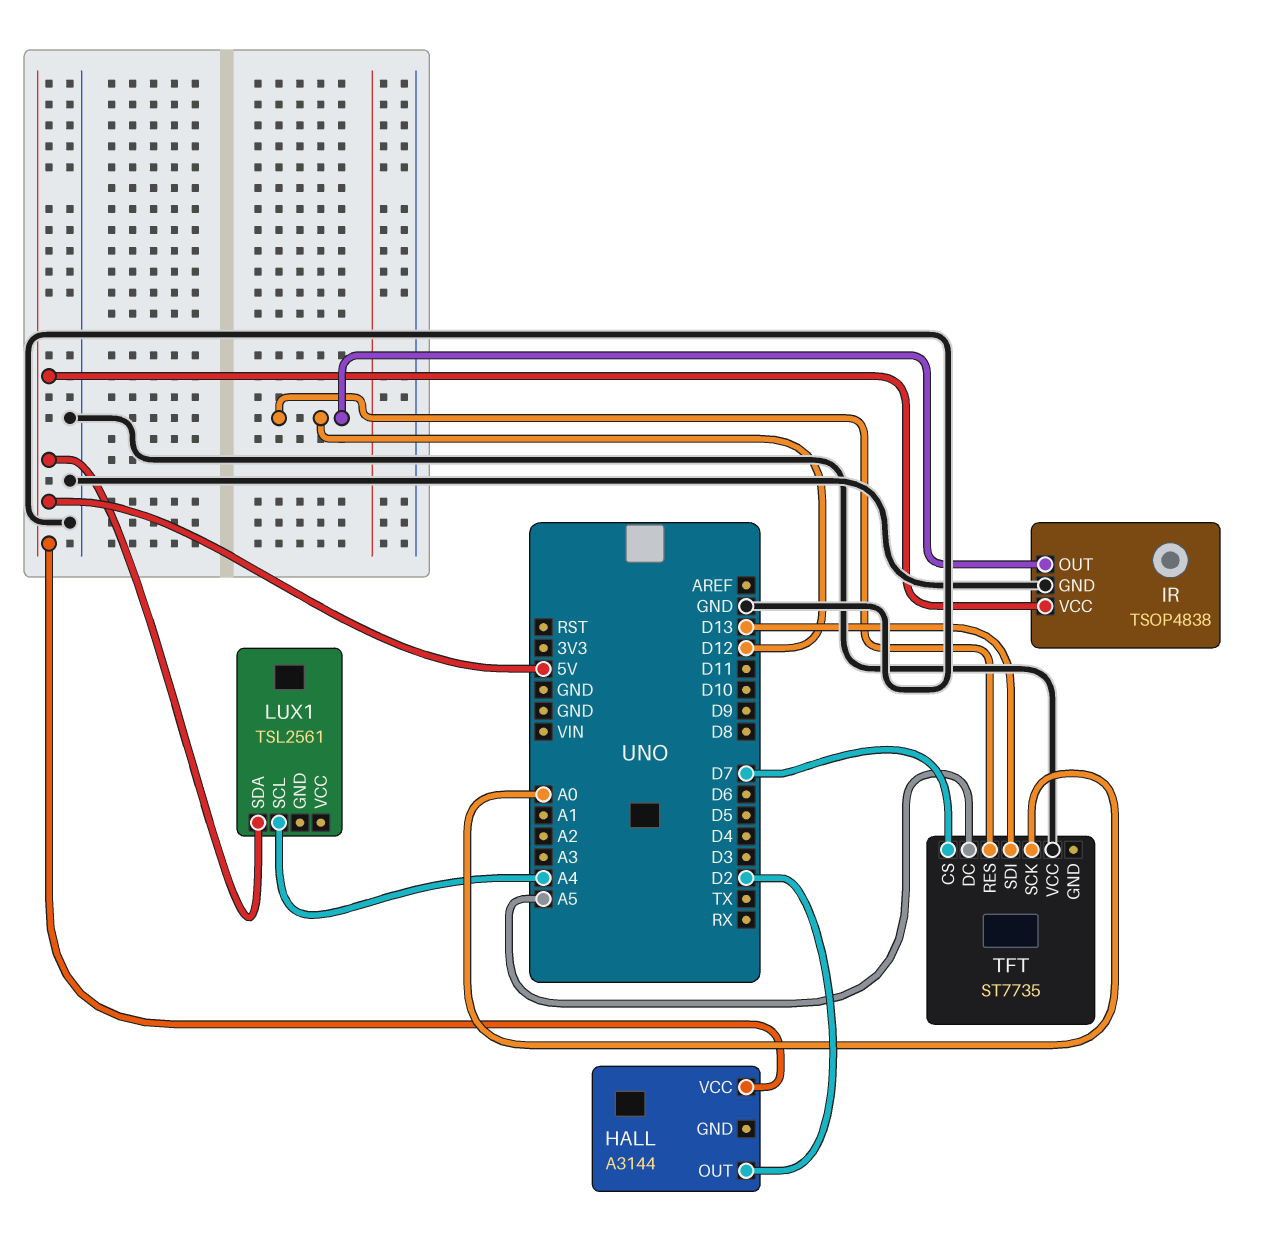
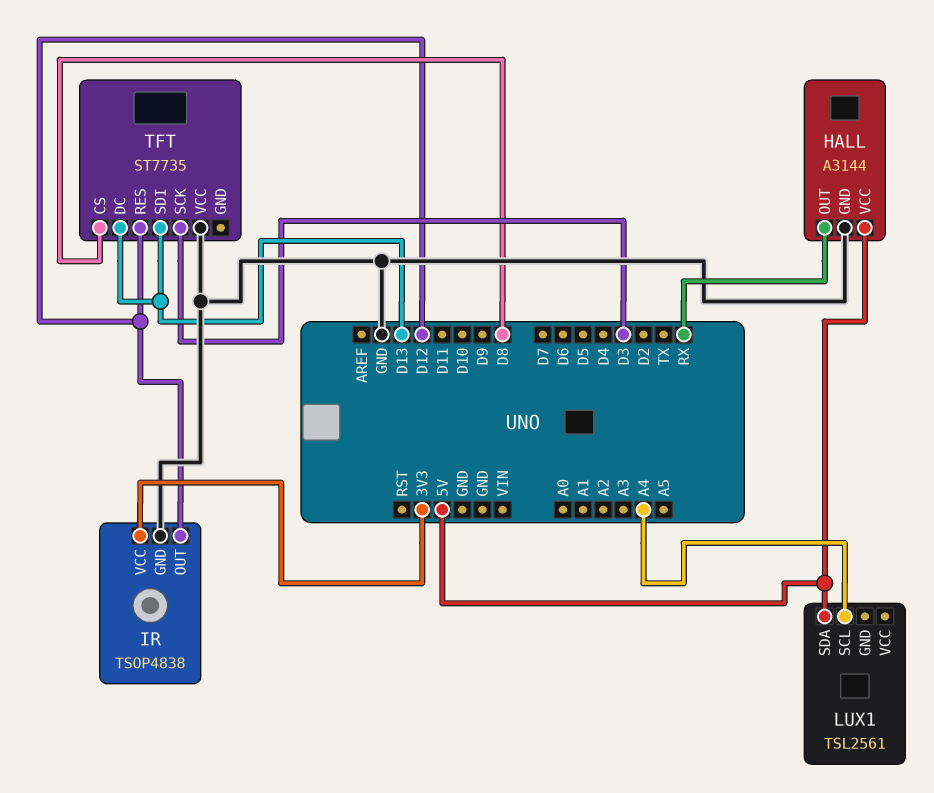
HALL pin GND: none -> GND
HALL pin OUT: D2 -> RX
IR pin VCC: 5V -> 3V3
TFT pin CS: D7 -> D8
TFT pin DC: A5 -> D13
TFT pin SCK: A0 -> D3

